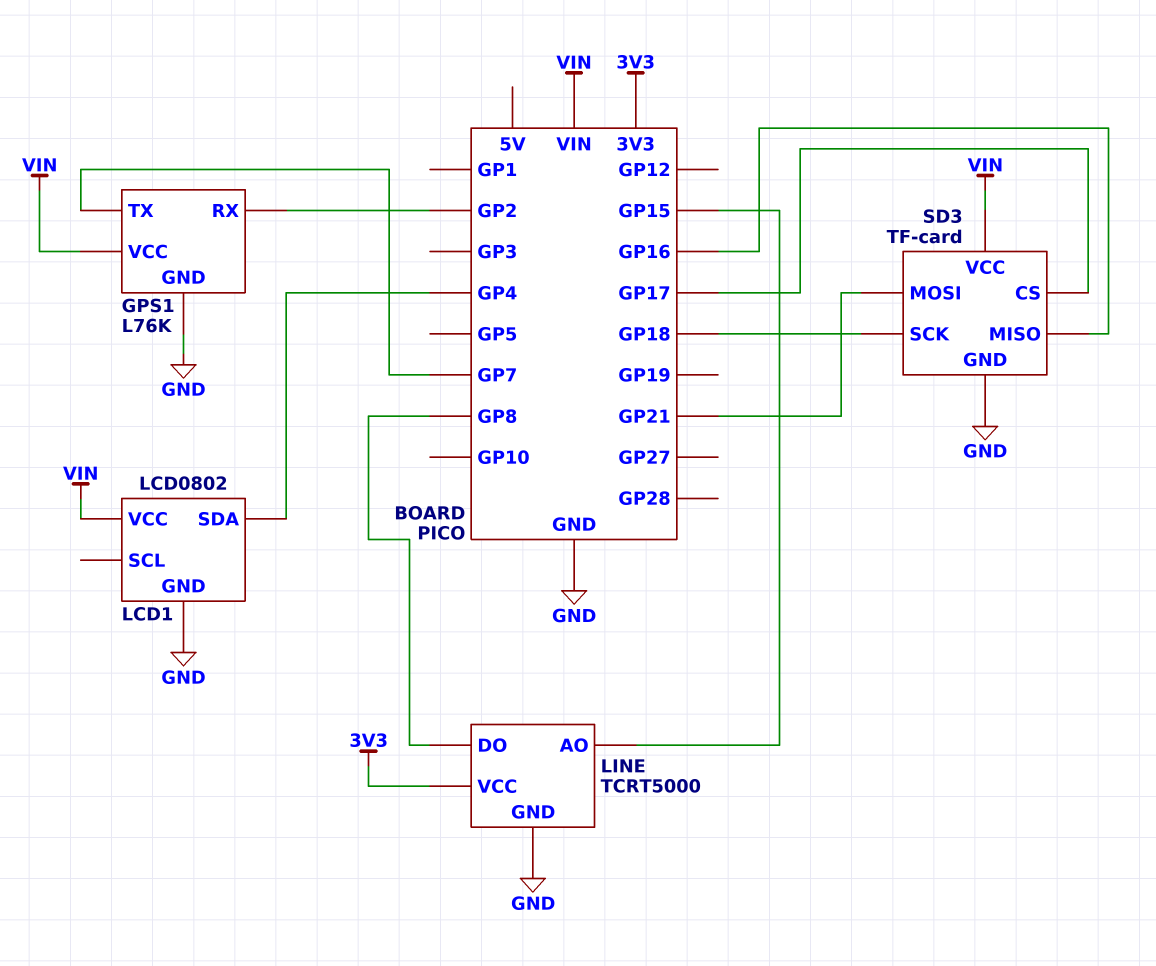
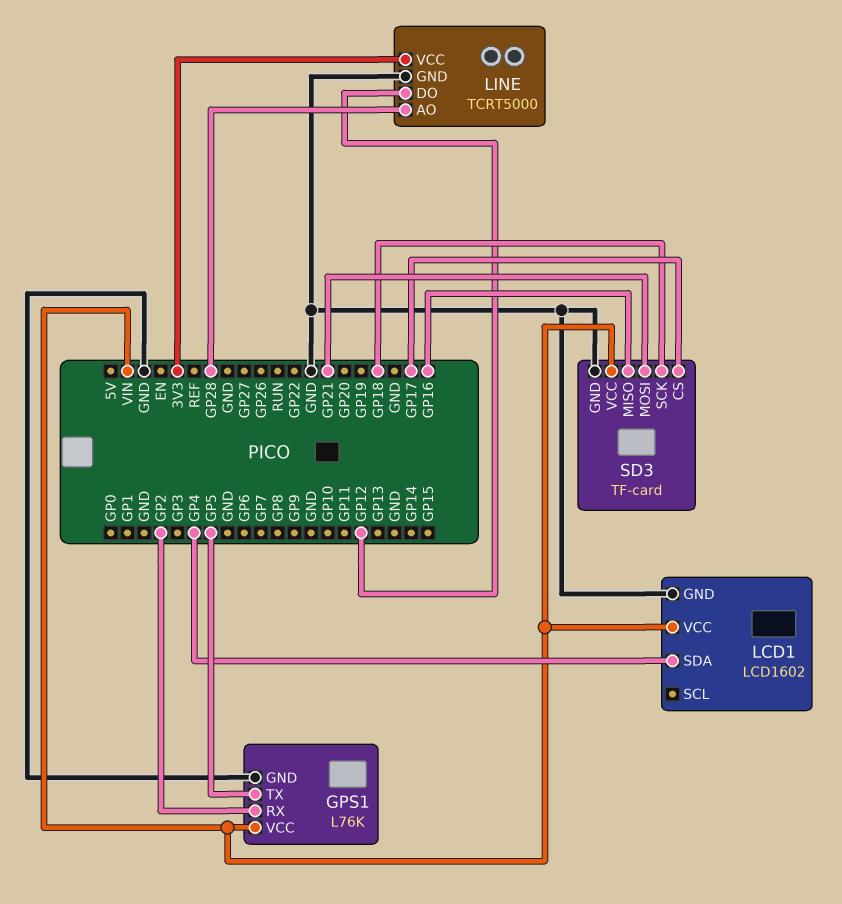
GPS1 pin TX: GP7 -> GP5
LCD1: LCD0802 -> LCD1602
LINE pin AO: GP15 -> GP28
LINE pin DO: GP8 -> GP12

